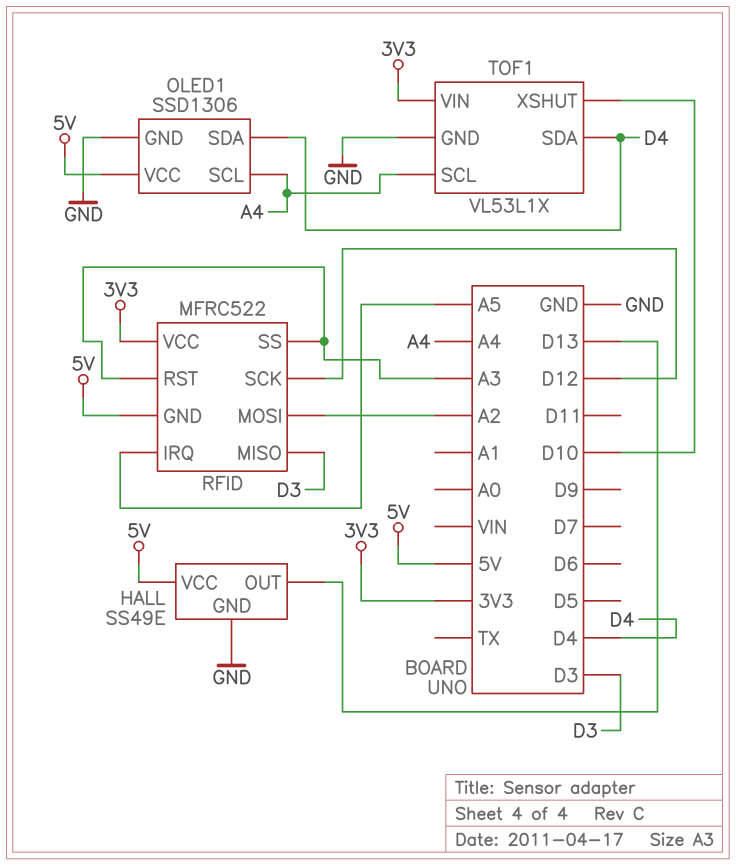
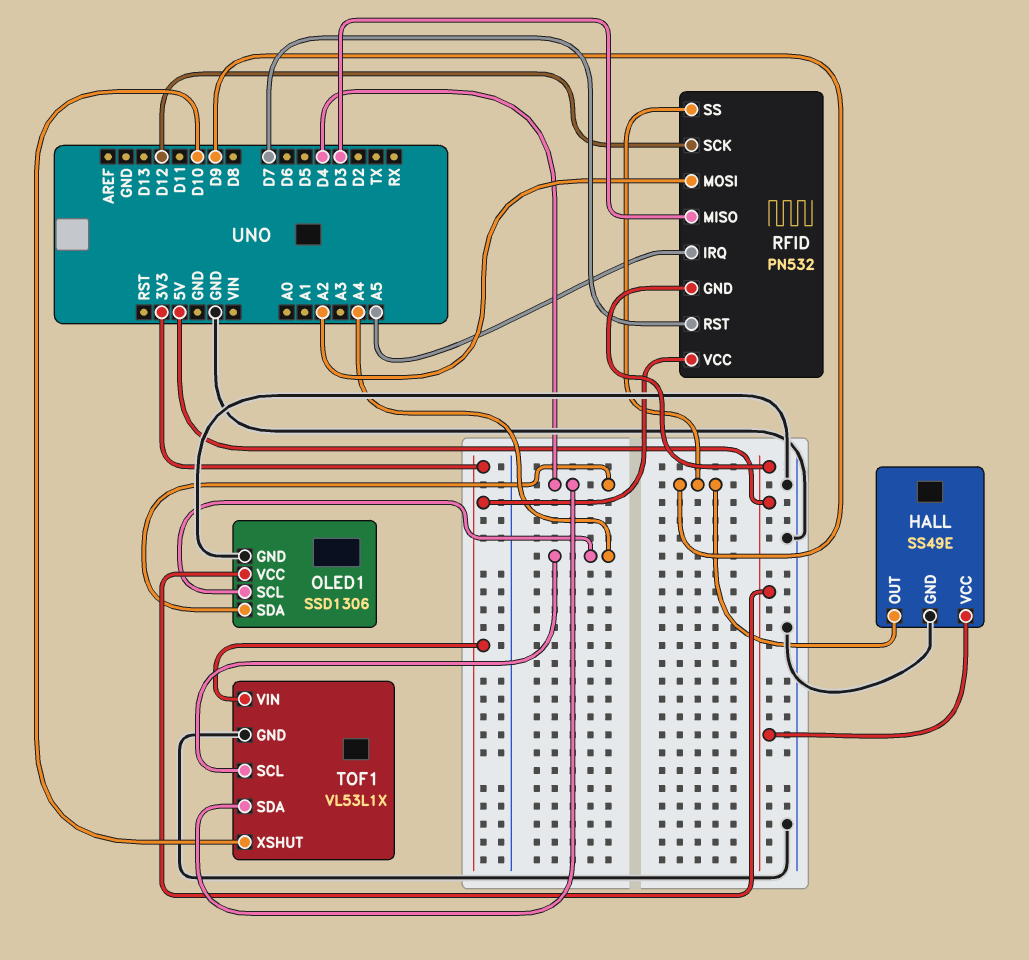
HALL pin OUT: D13 -> D9
RFID: MFRC522 -> PN532
RFID pin RST: A3 -> D7
RFID pin SS: A3 -> D9

